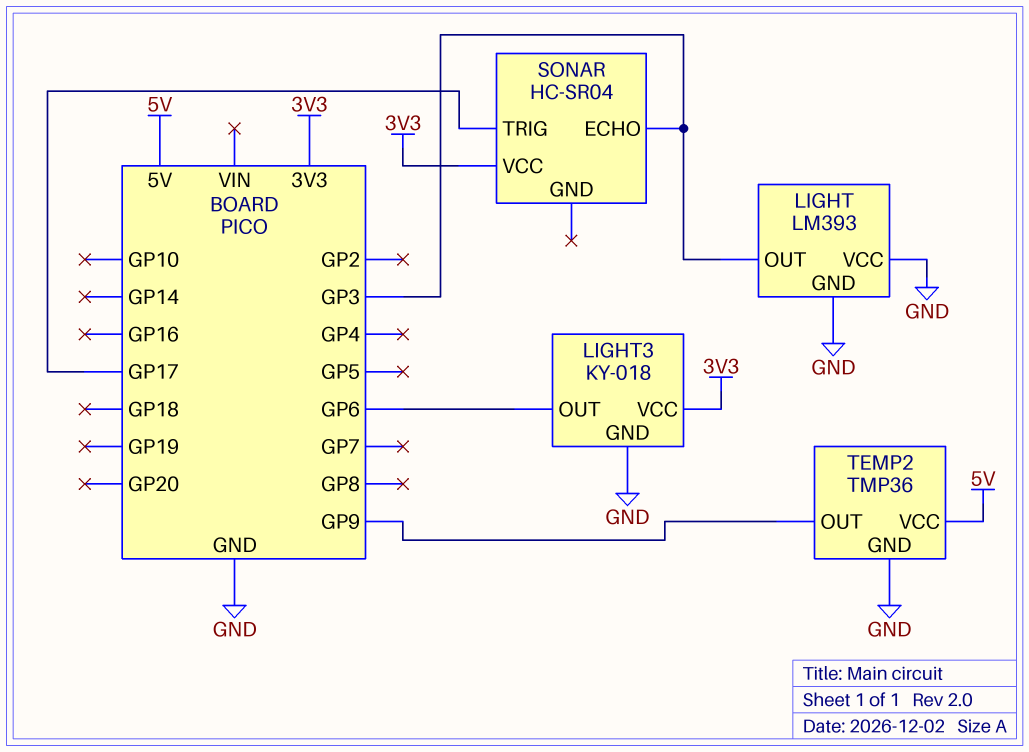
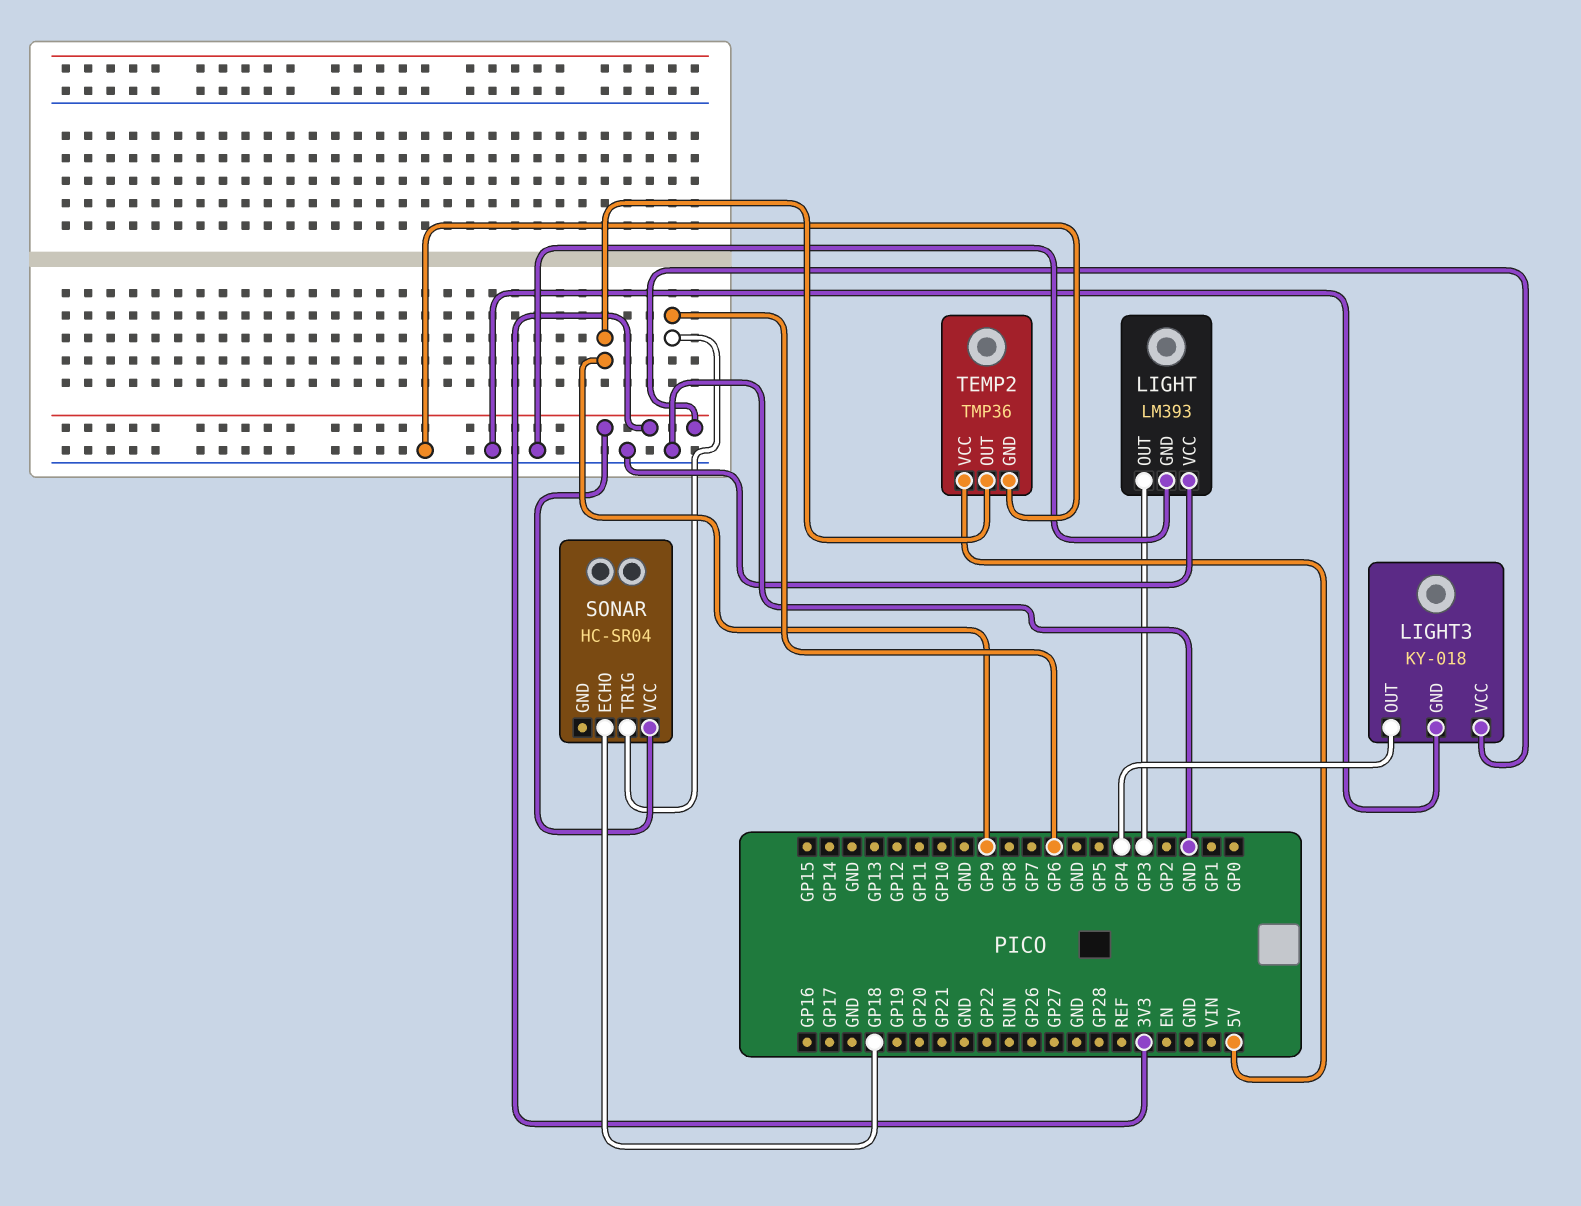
LIGHT3 pin OUT: GP6 -> GP4
SONAR pin ECHO: GP3 -> GP18
SONAR pin TRIG: GP17 -> GP6

